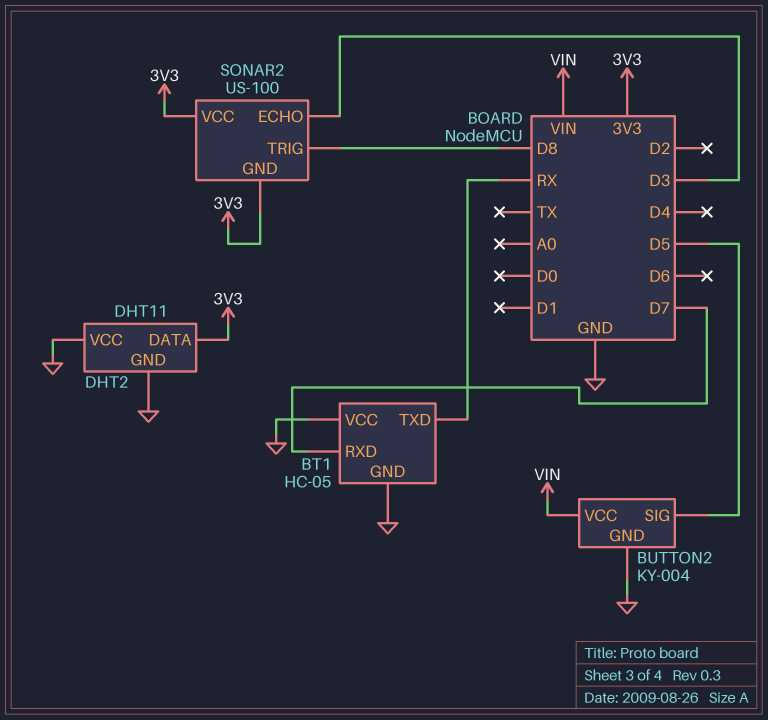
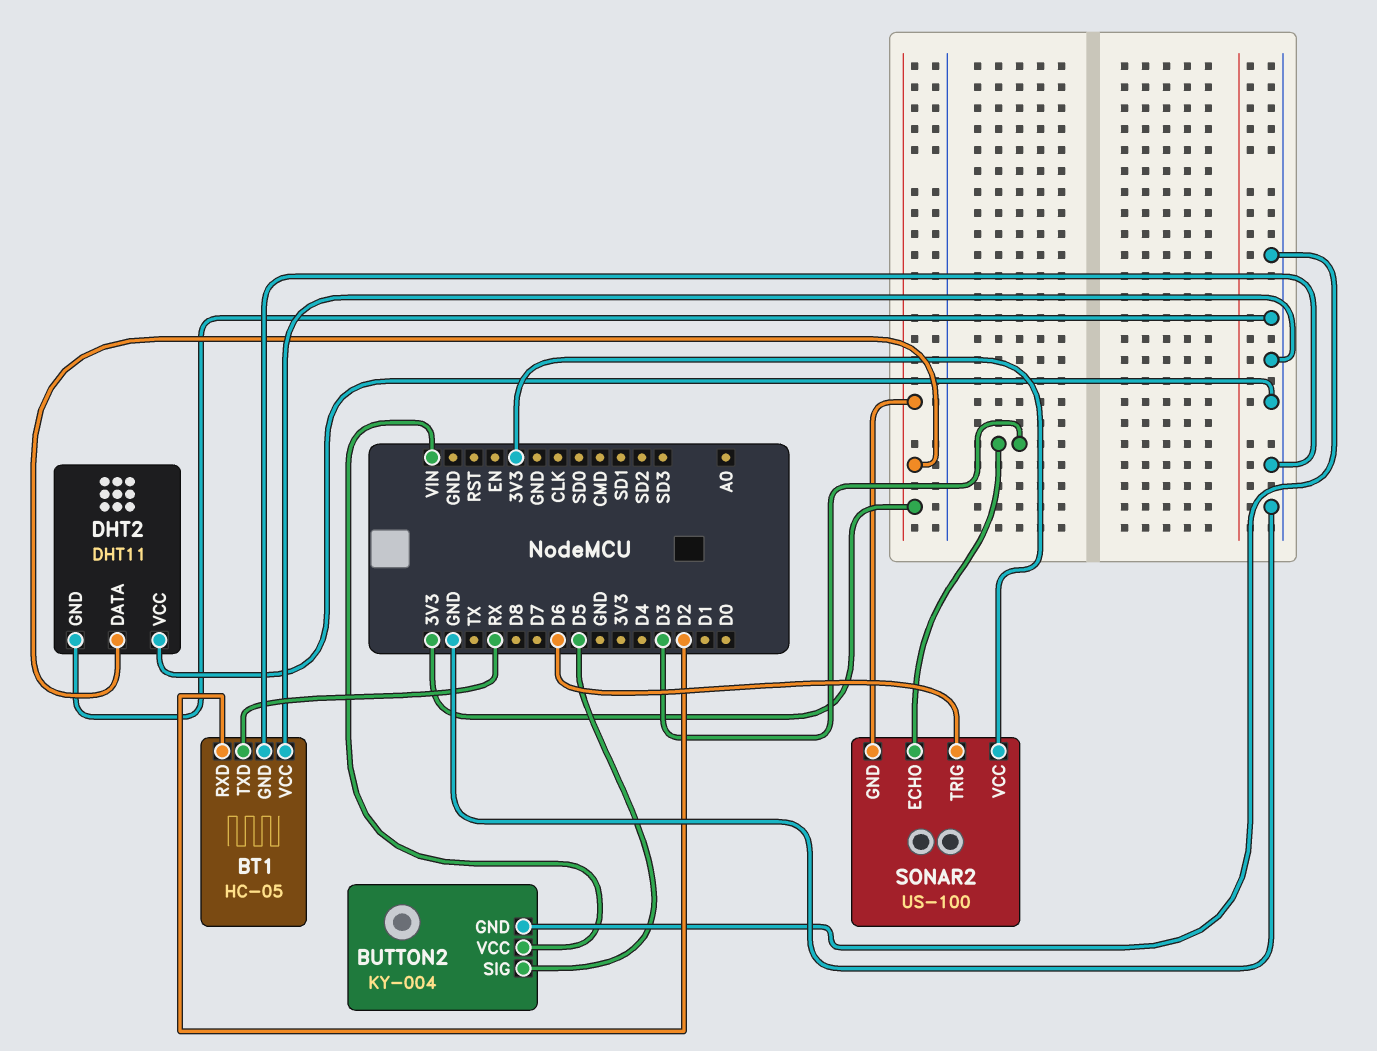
BT1 pin RXD: D7 -> D2
SONAR2 pin TRIG: D8 -> D6

